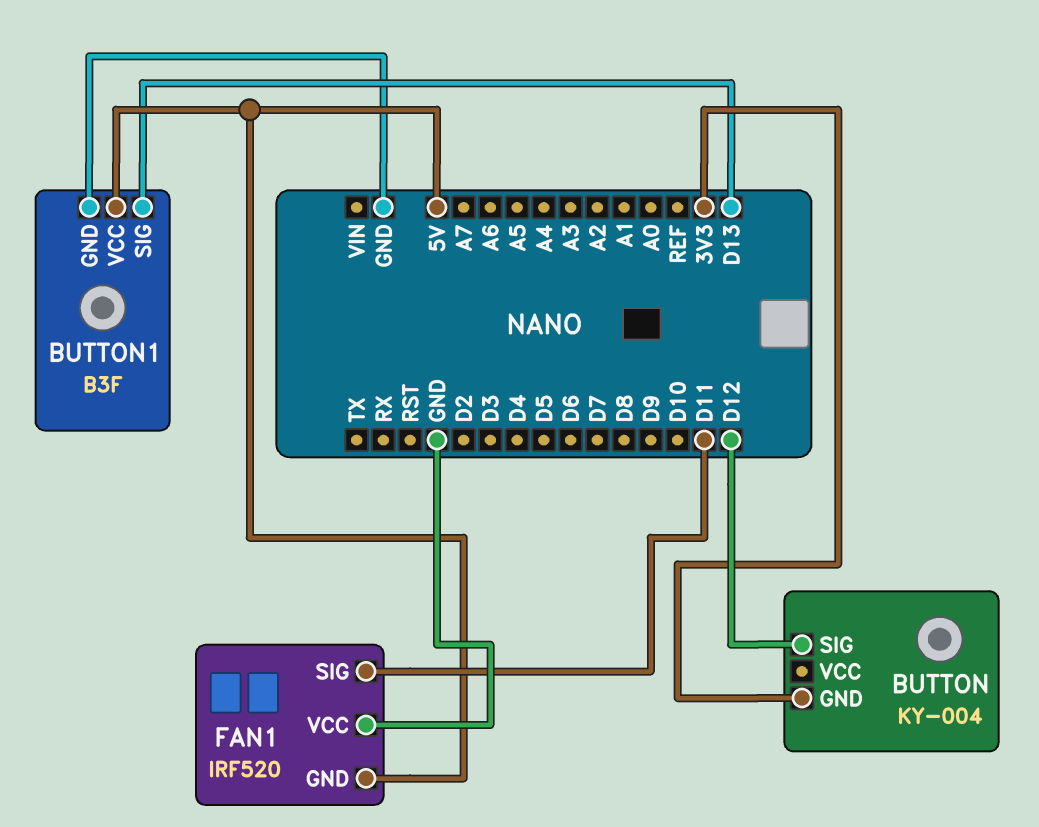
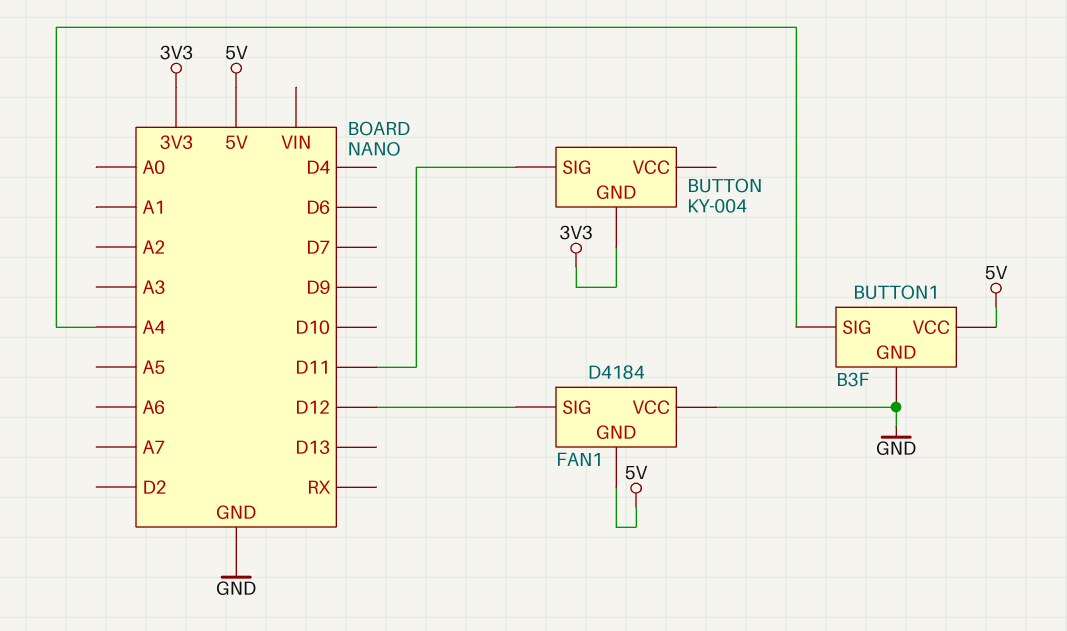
BUTTON pin SIG: D12 -> D11
BUTTON1 pin SIG: D13 -> A4
FAN1: IRF520 -> D4184
FAN1 pin SIG: D11 -> D12

